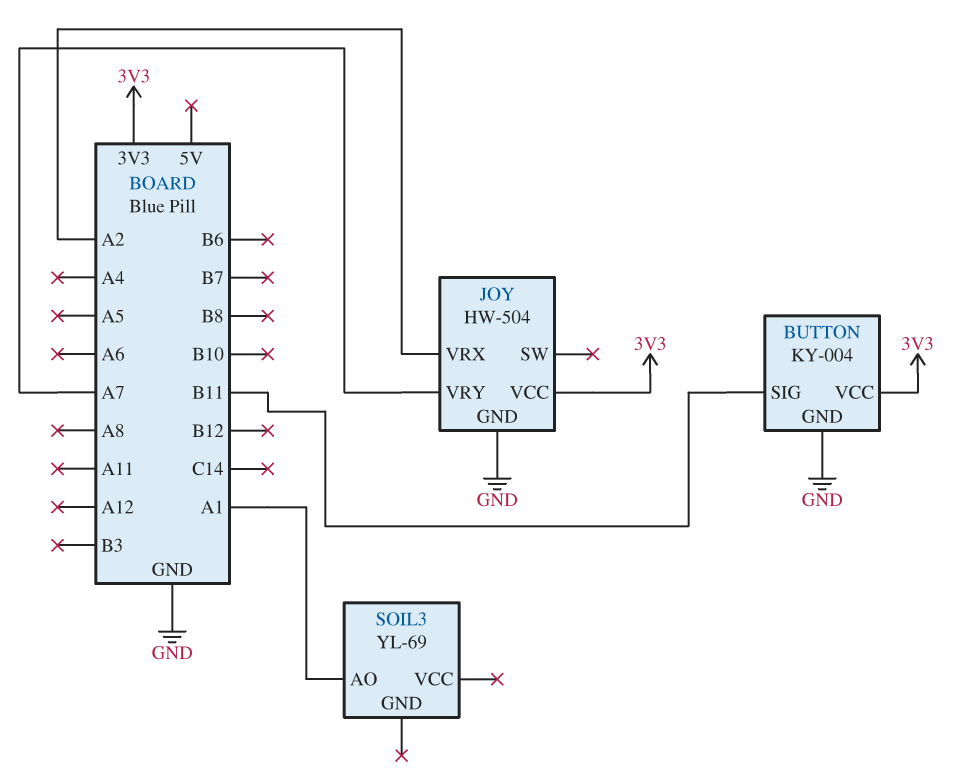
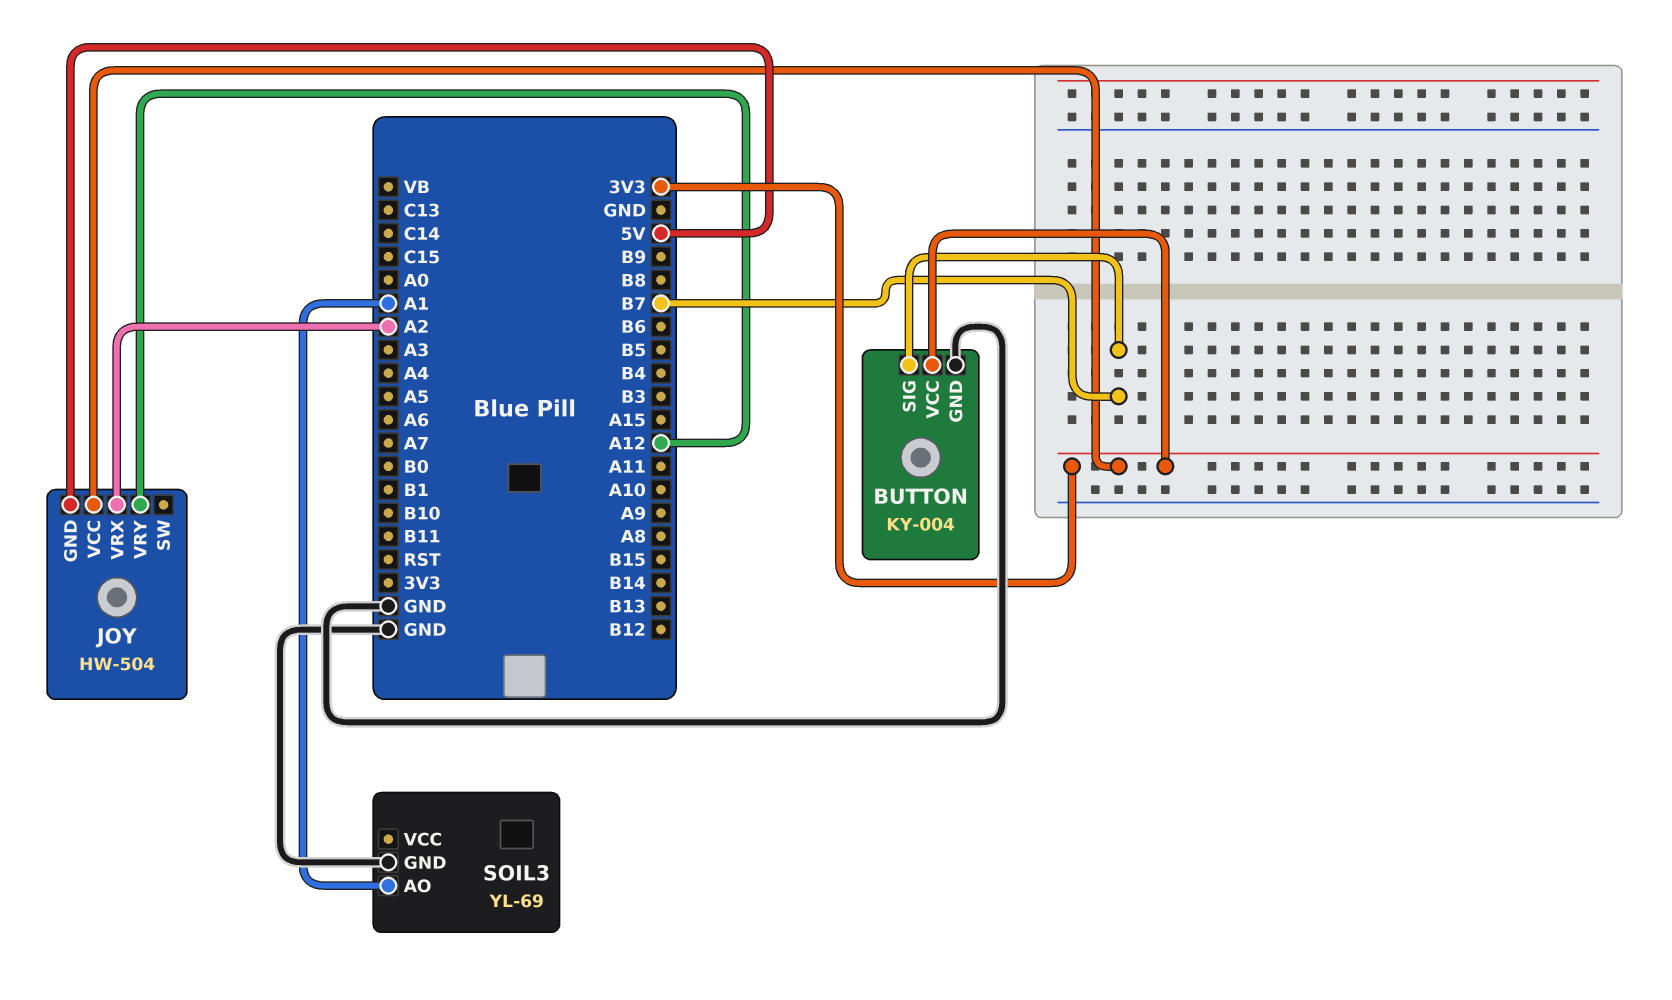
BUTTON pin SIG: B11 -> B7
JOY pin GND: GND -> 5V
JOY pin VRY: A7 -> A12
SOIL3 pin GND: none -> GND

